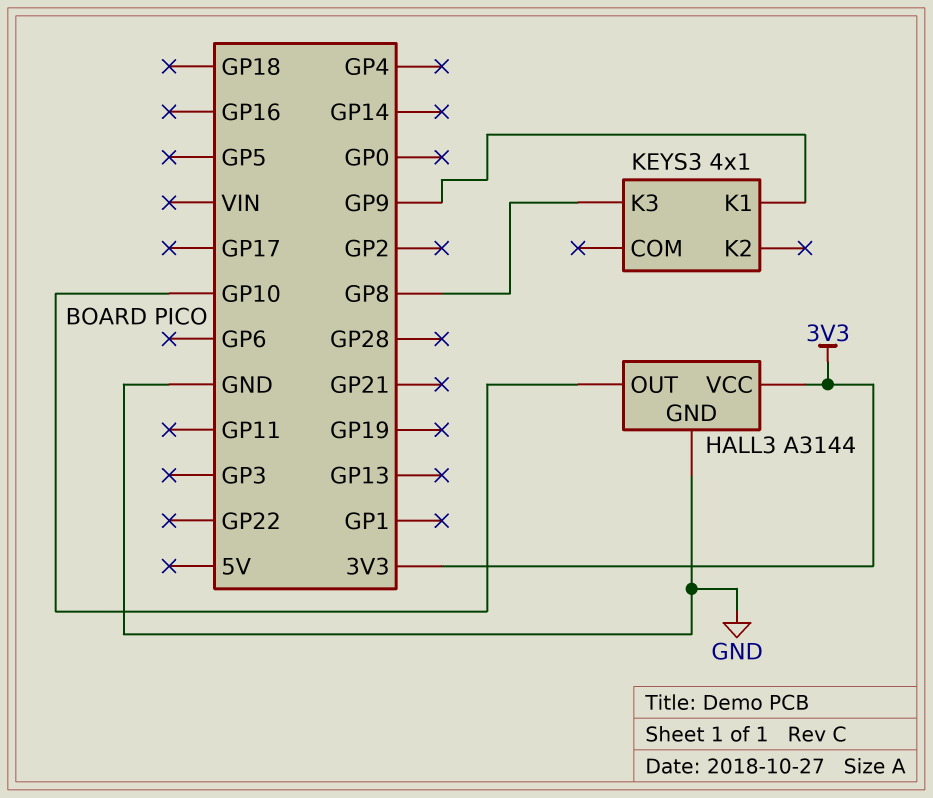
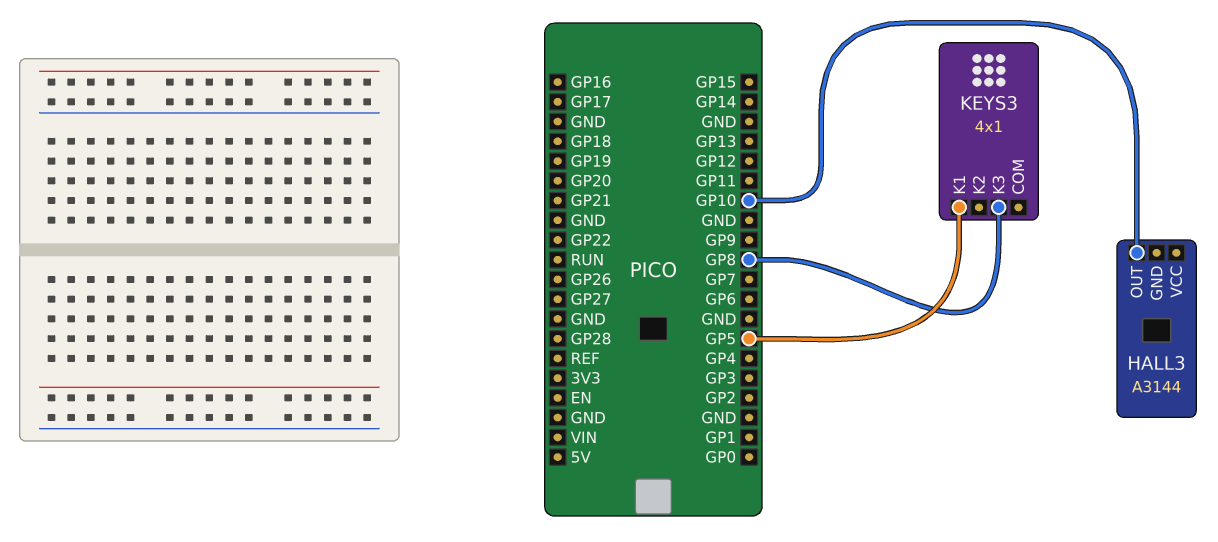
HALL3 pin GND: GND -> none
HALL3 pin VCC: 3V3 -> none
KEYS3 pin K1: GP9 -> GP5

